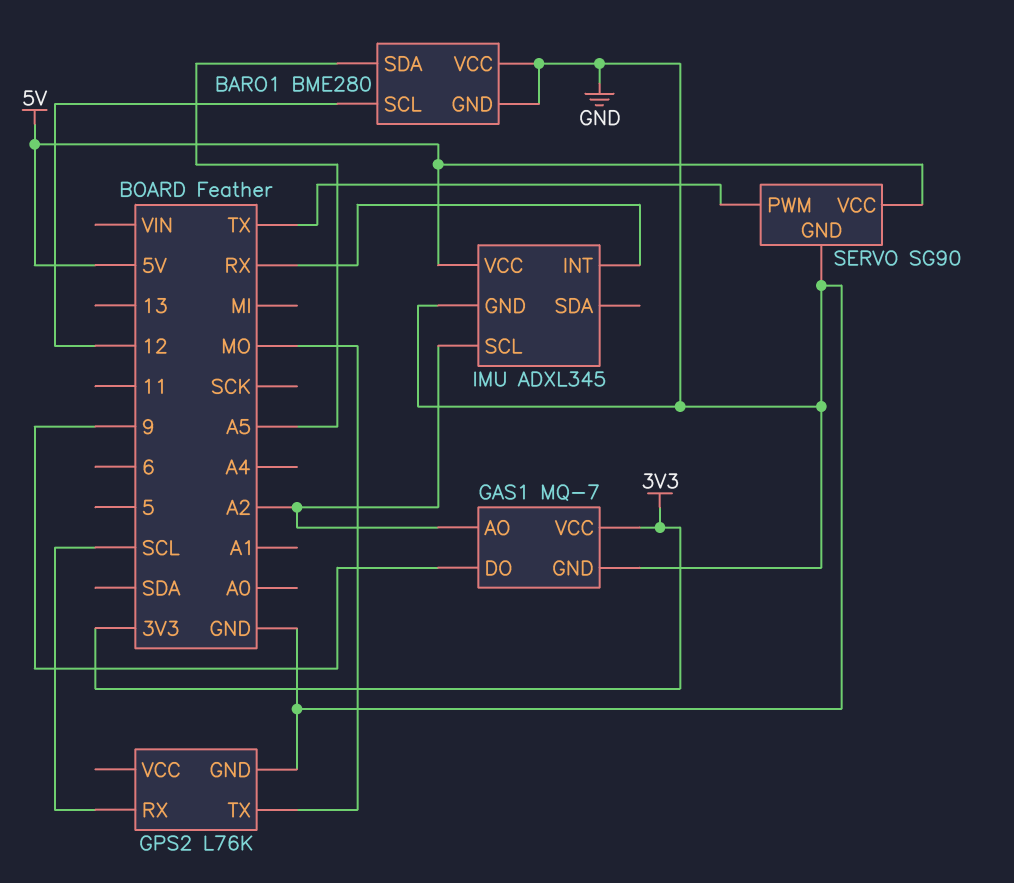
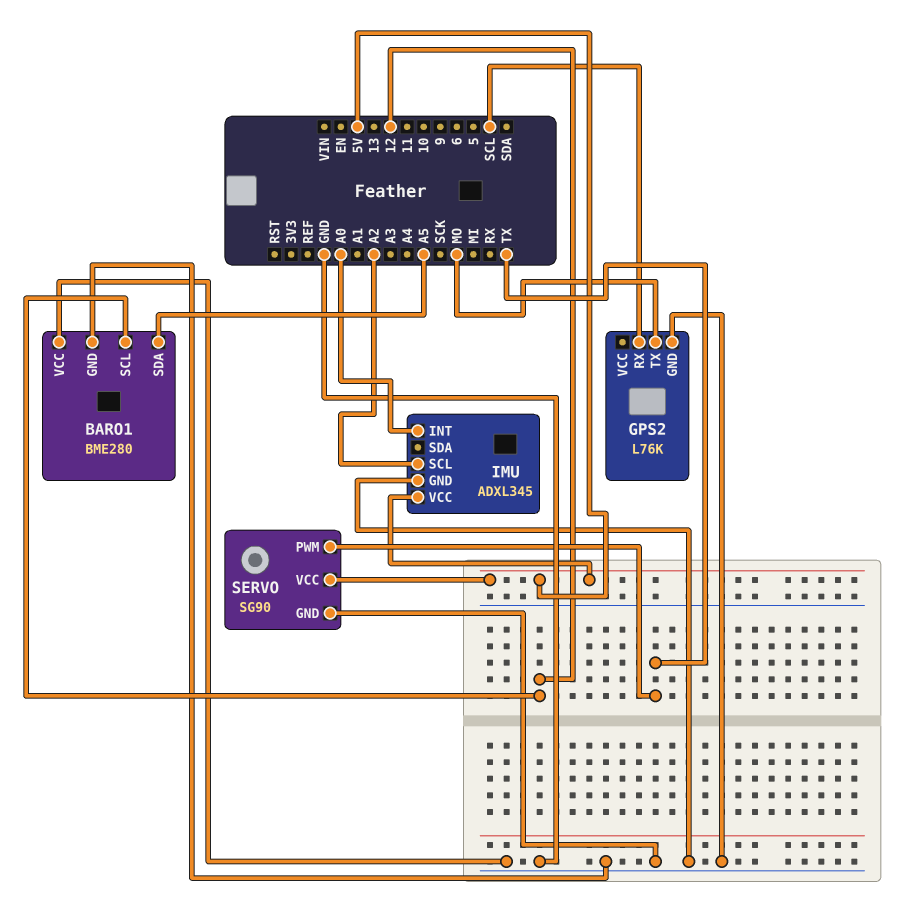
GAS1: MQ-7 -> none
GAS1 pin AO: A2 -> none
GAS1 pin DO: 9 -> none
GAS1 pin GND: GND -> none
GAS1 pin VCC: 3V3 -> none
IMU pin INT: RX -> A0

